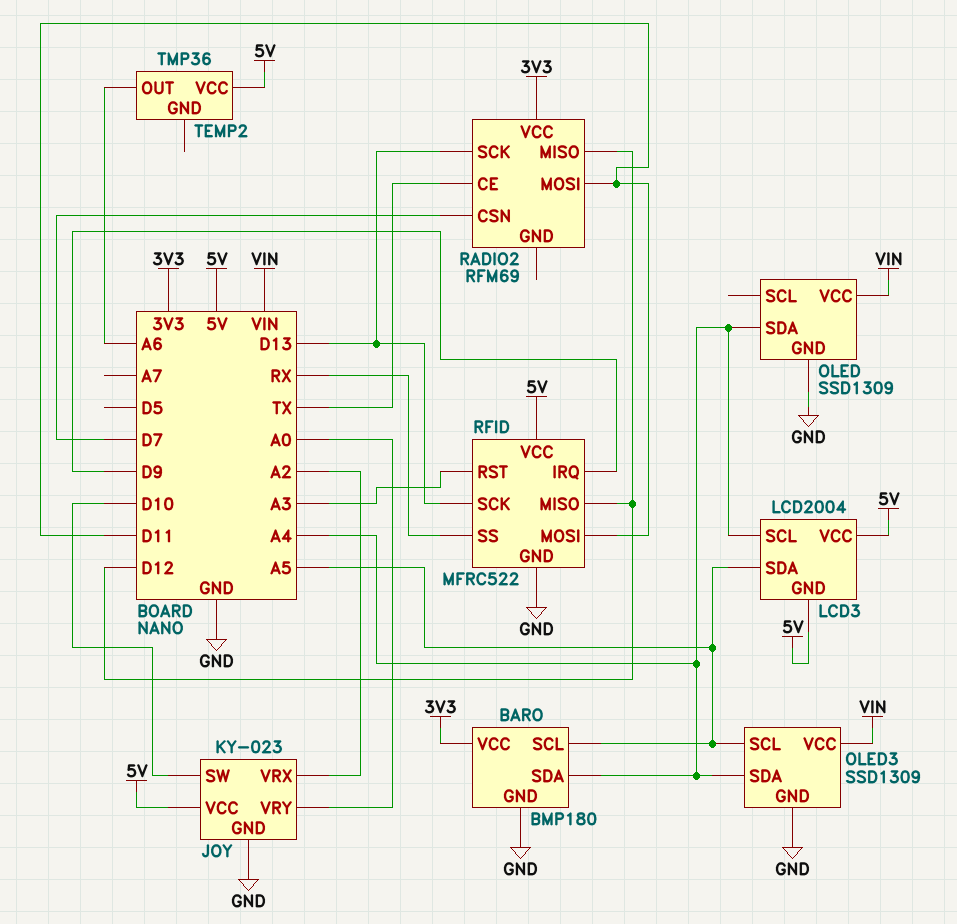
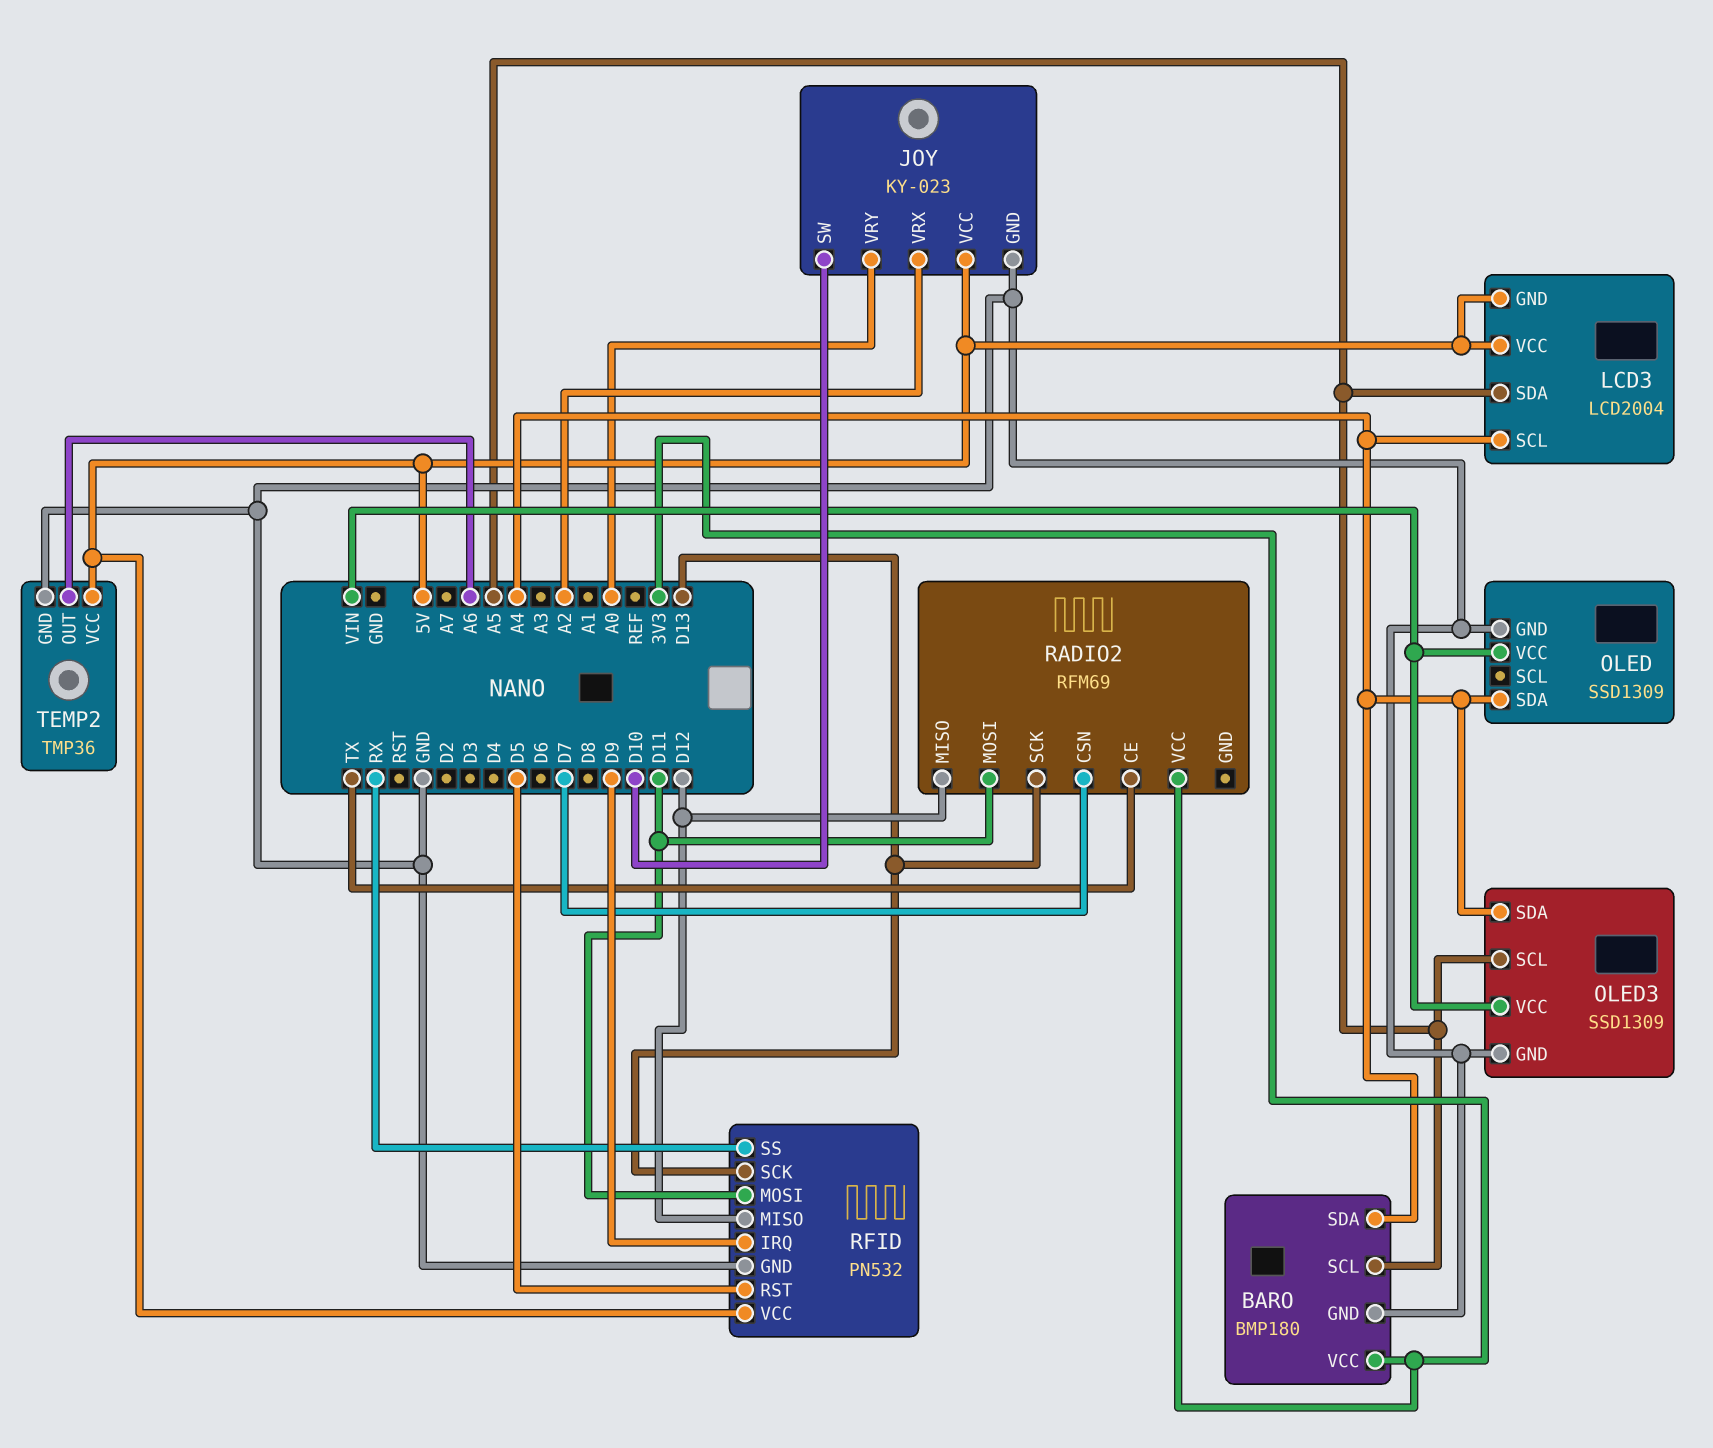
RFID: MFRC522 -> PN532
RFID pin RST: A3 -> D5
TEMP2 pin GND: none -> GND

